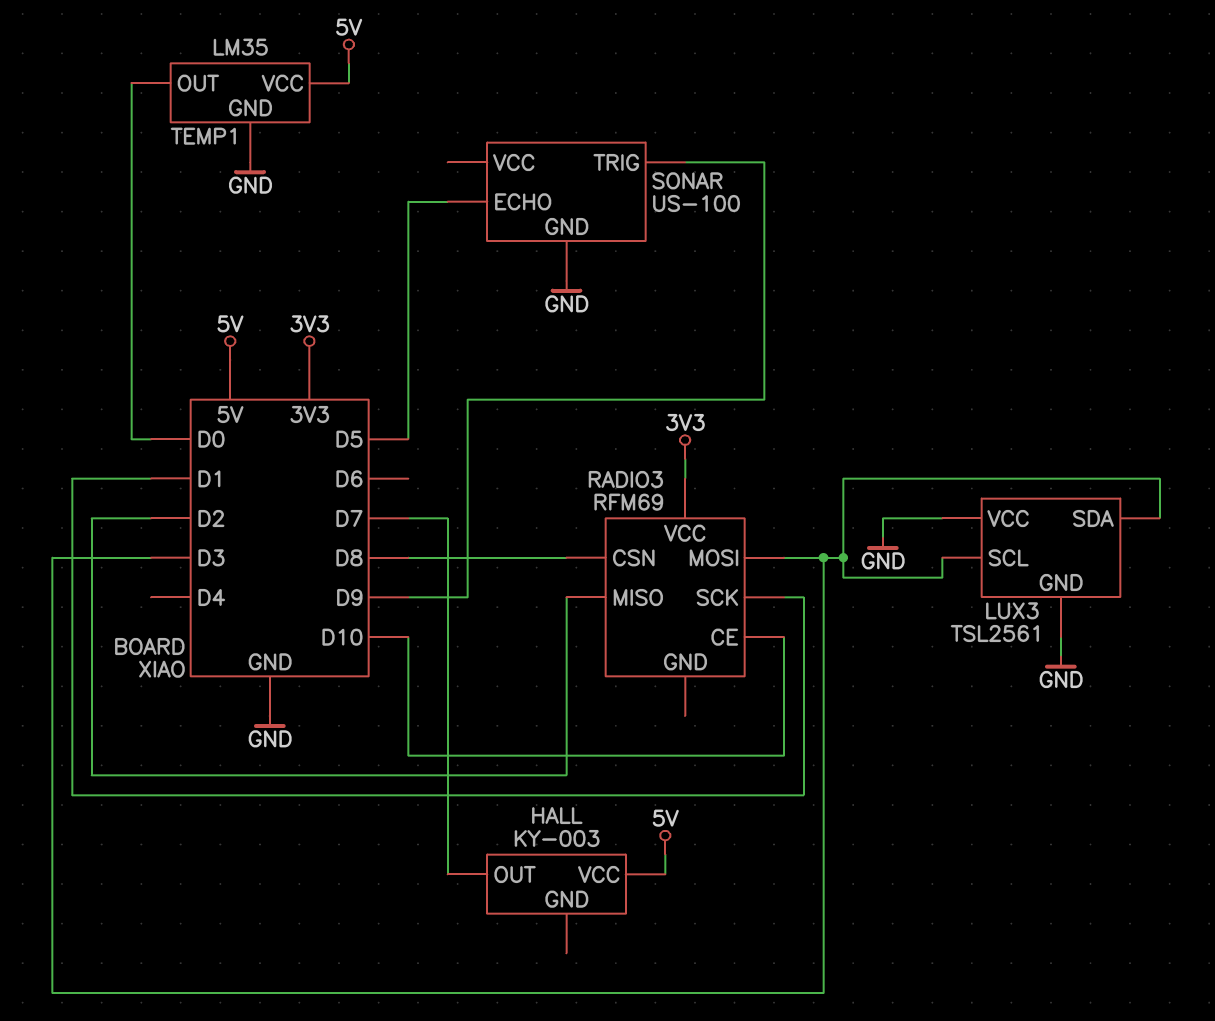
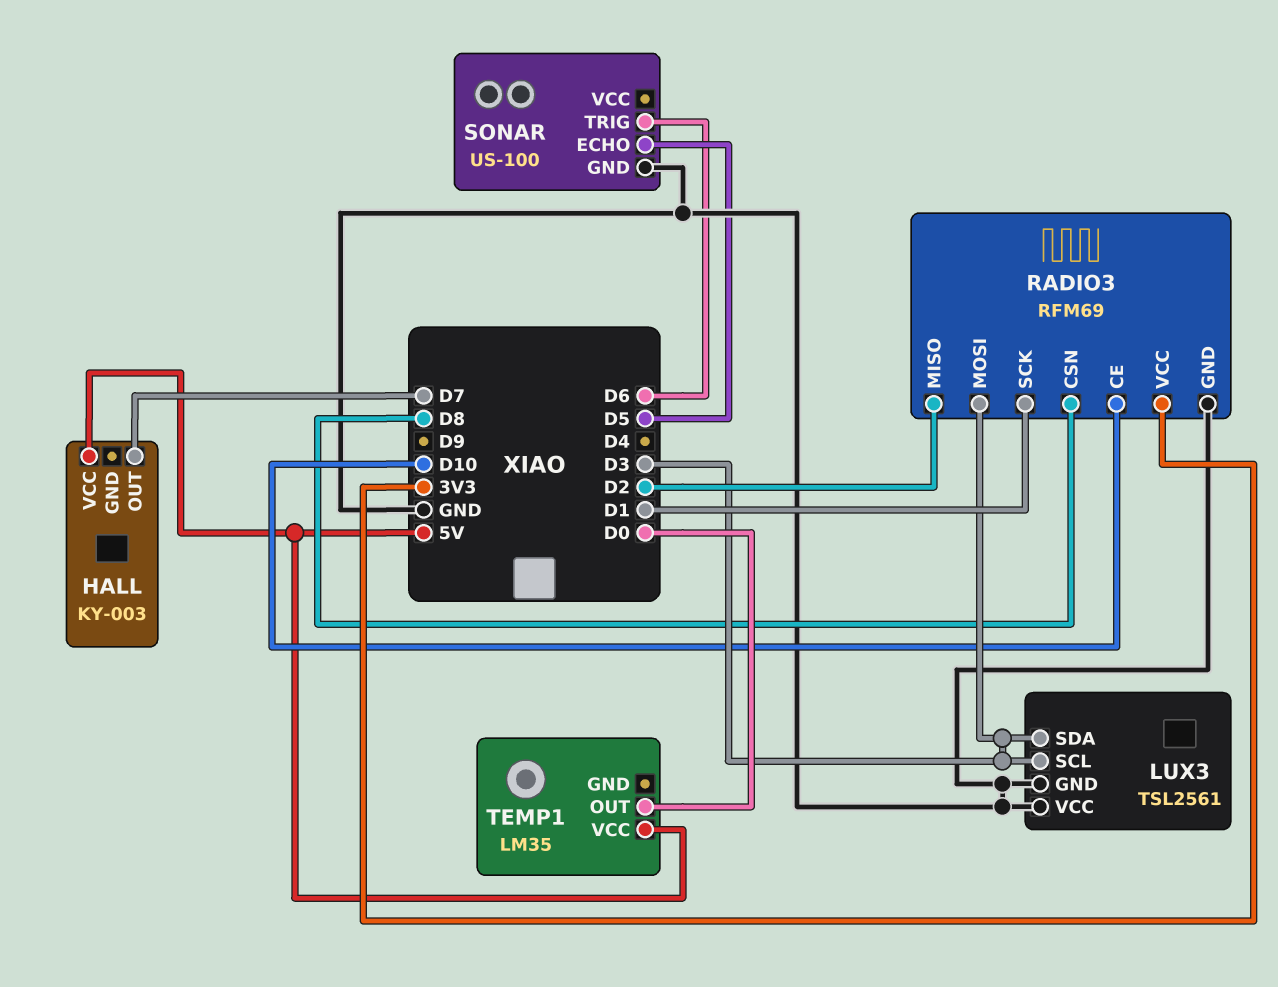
RADIO3 pin GND: none -> GND
SONAR pin TRIG: D9 -> D6
TEMP1 pin GND: GND -> none

